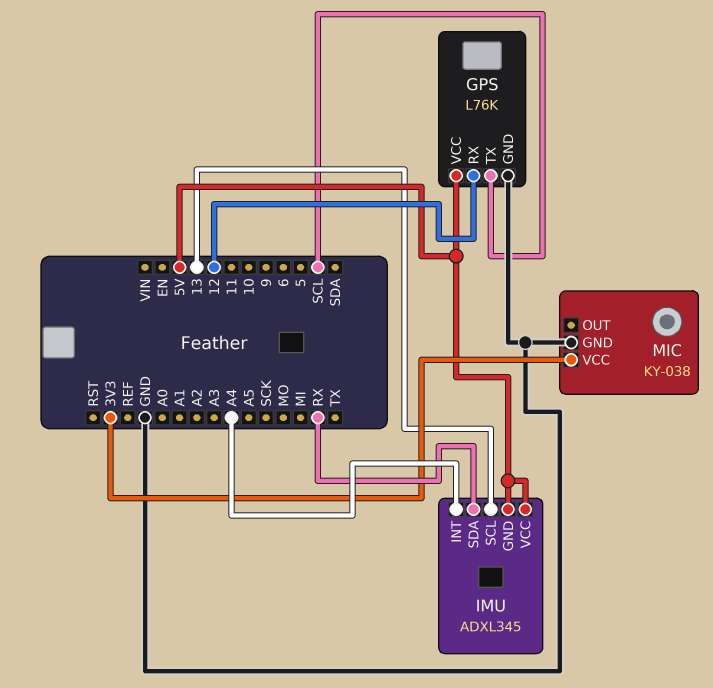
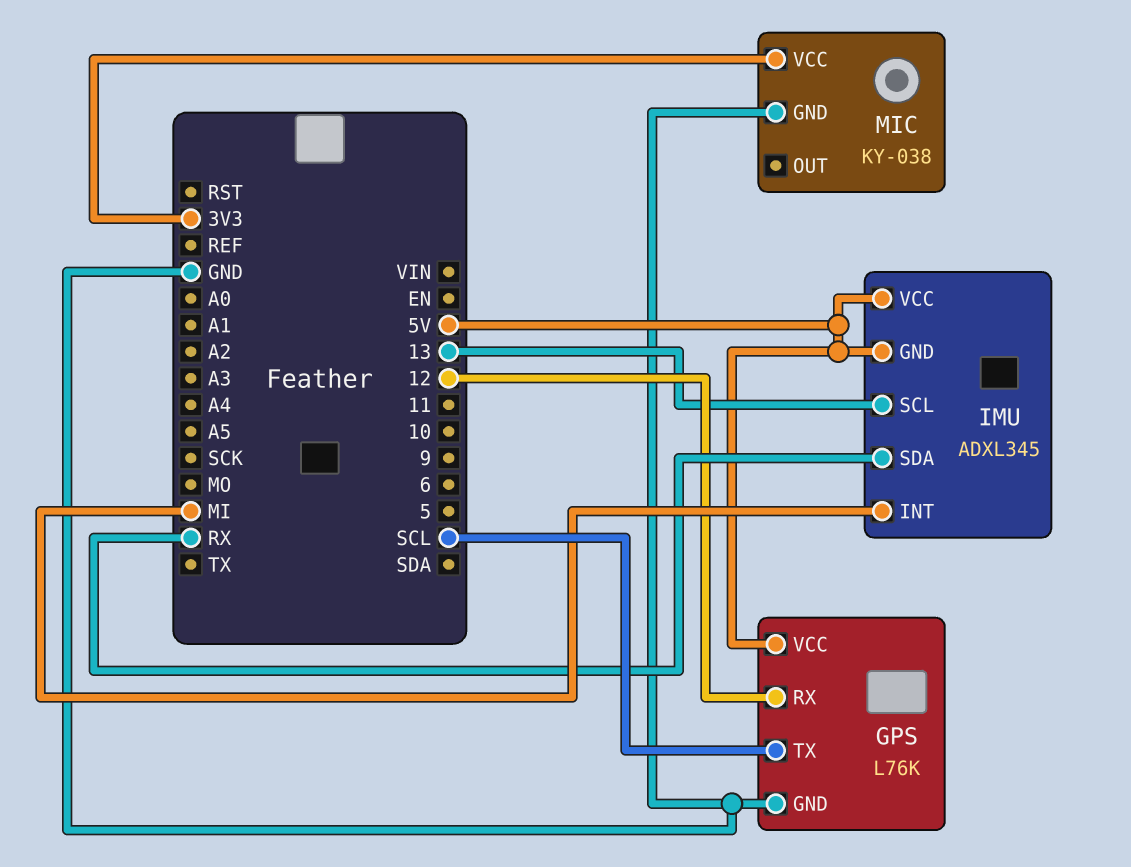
IMU pin INT: A4 -> MI

